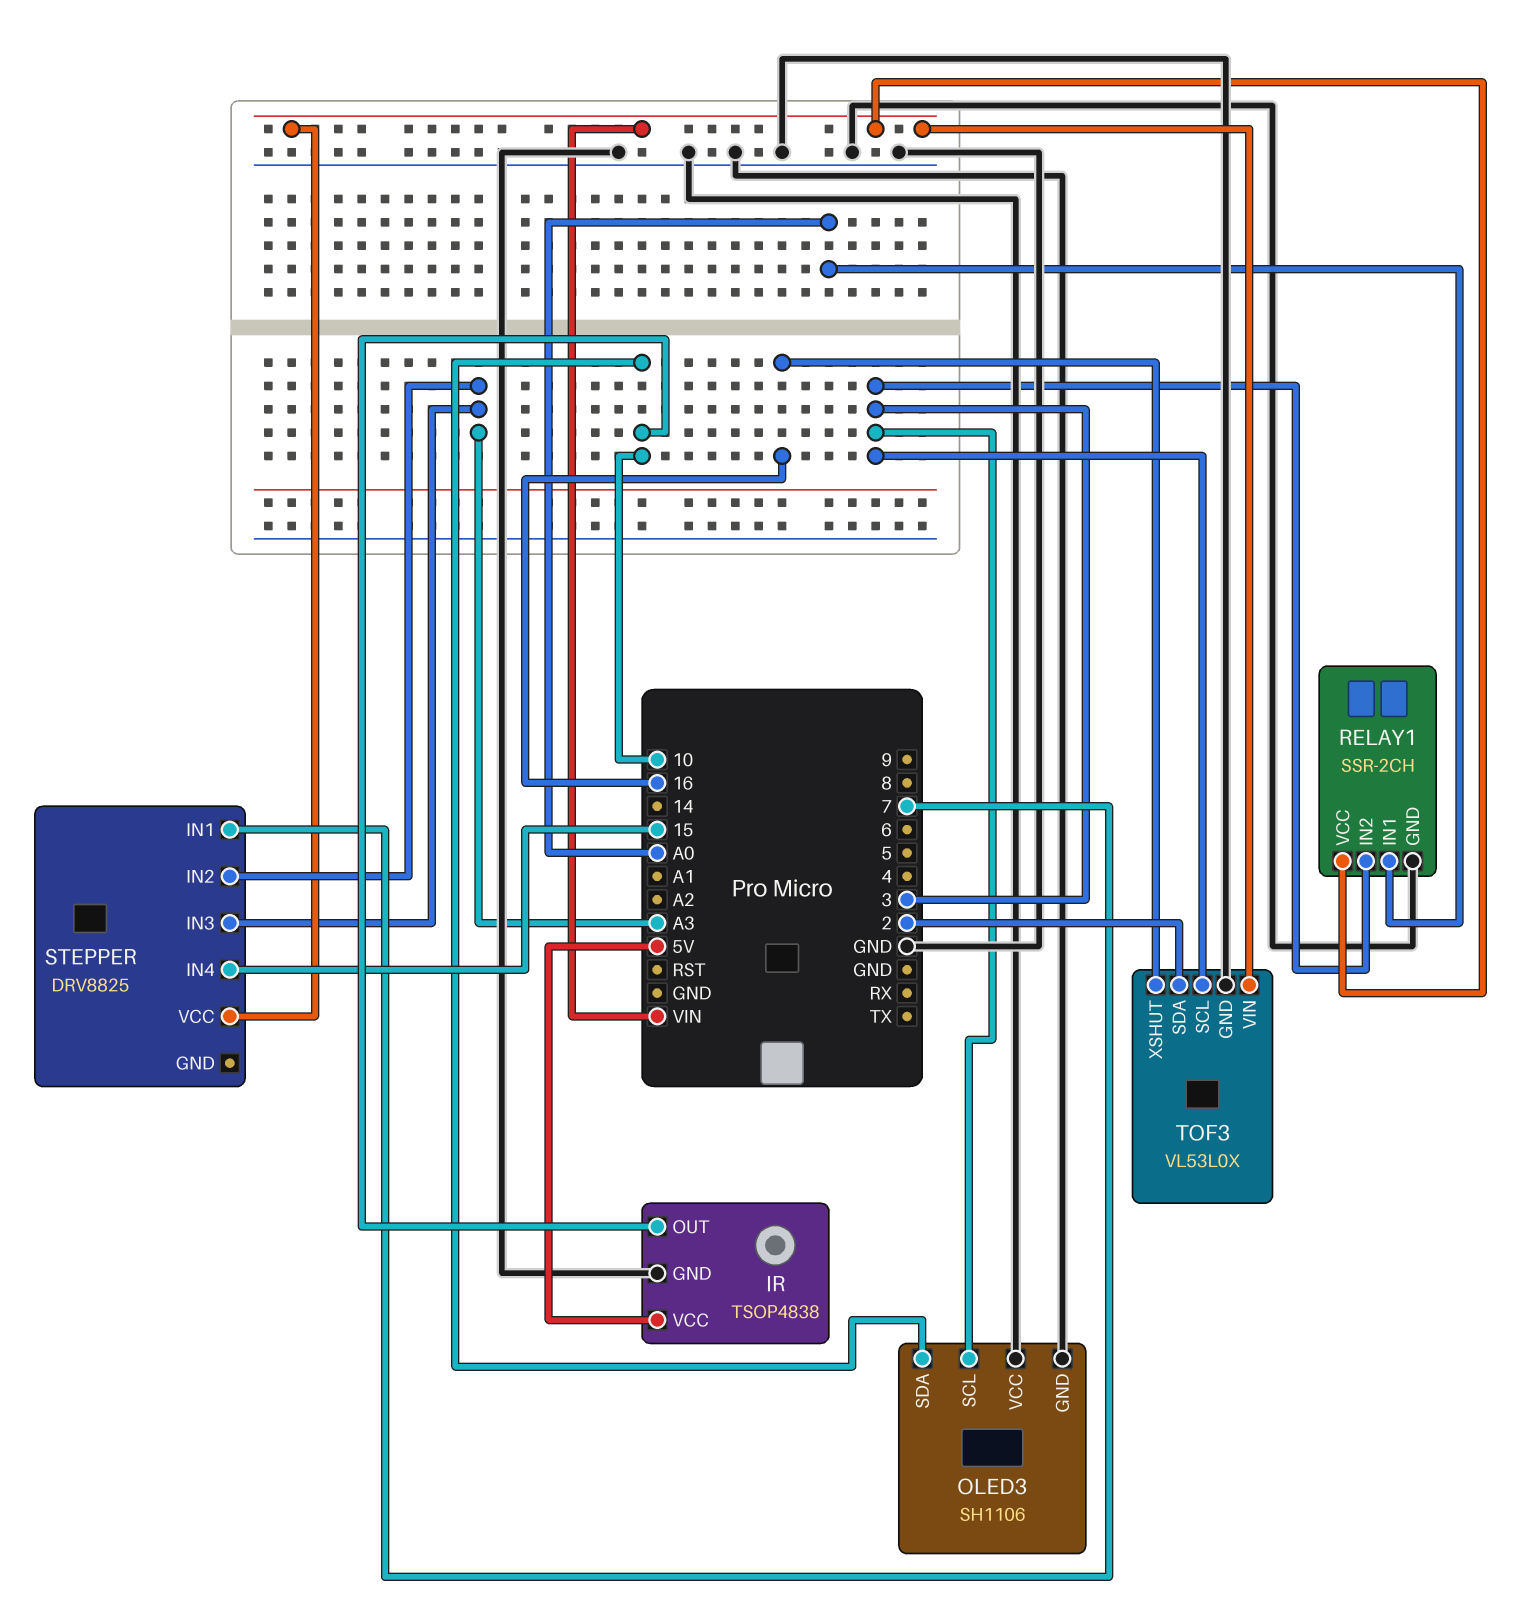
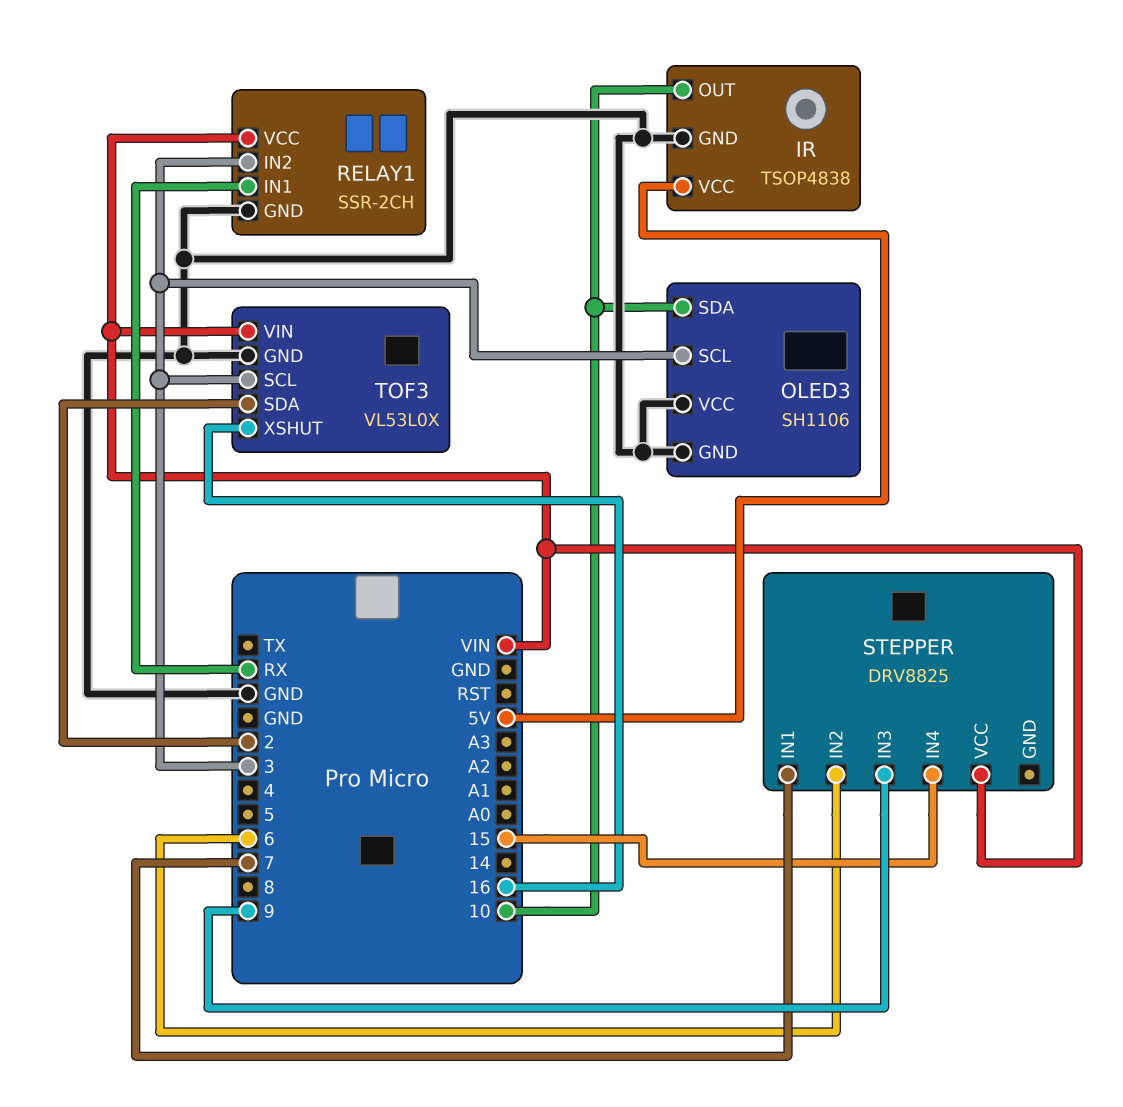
RELAY1 pin IN1: A0 -> RX
STEPPER pin IN2: A3 -> 6
STEPPER pin IN3: A3 -> 9

